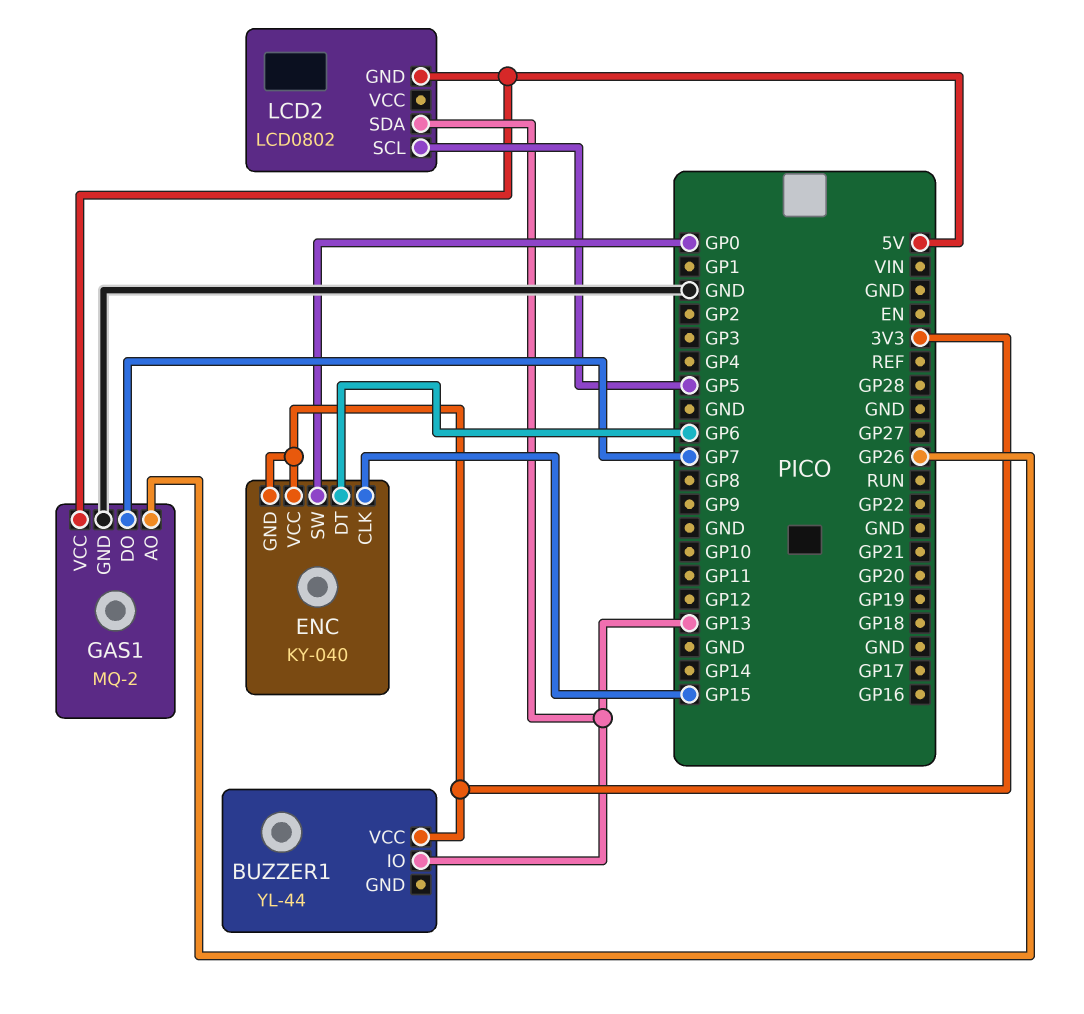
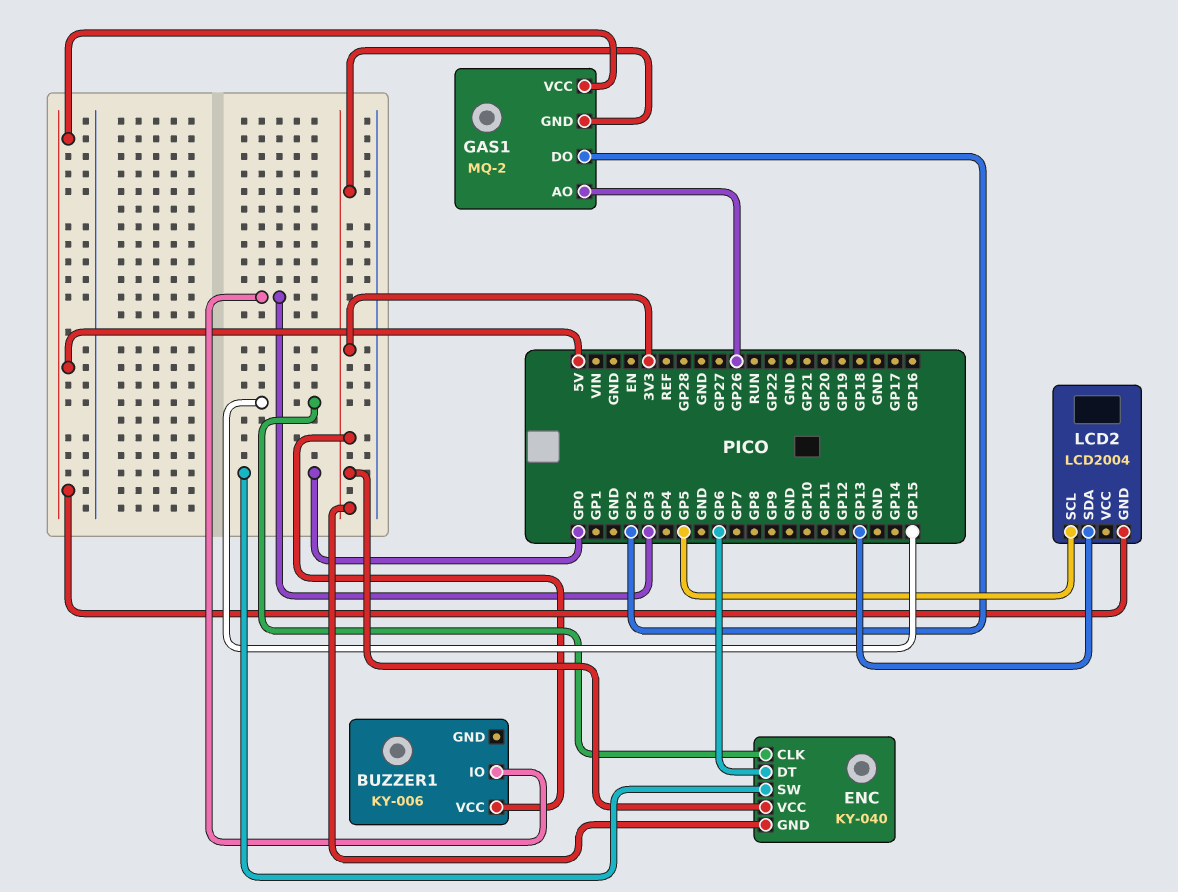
BUZZER1: YL-44 -> KY-006
BUZZER1 pin IO: GP13 -> GP3
GAS1 pin DO: GP7 -> GP2
GAS1 pin GND: GND -> 3V3
LCD2: LCD0802 -> LCD2004

